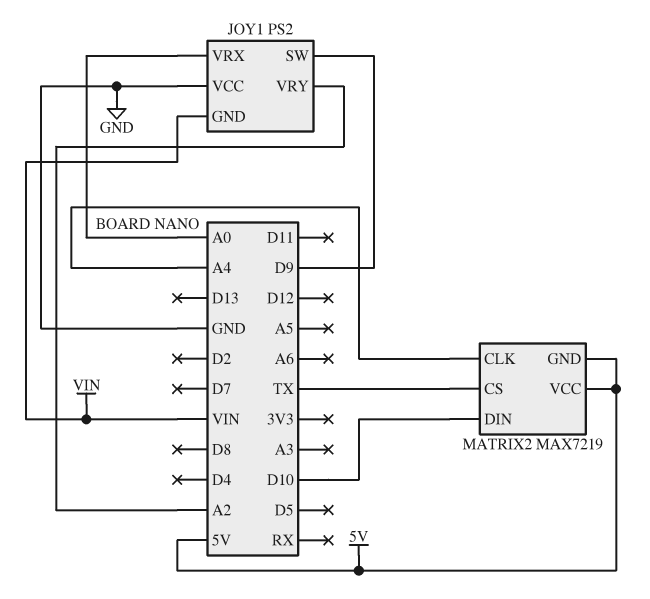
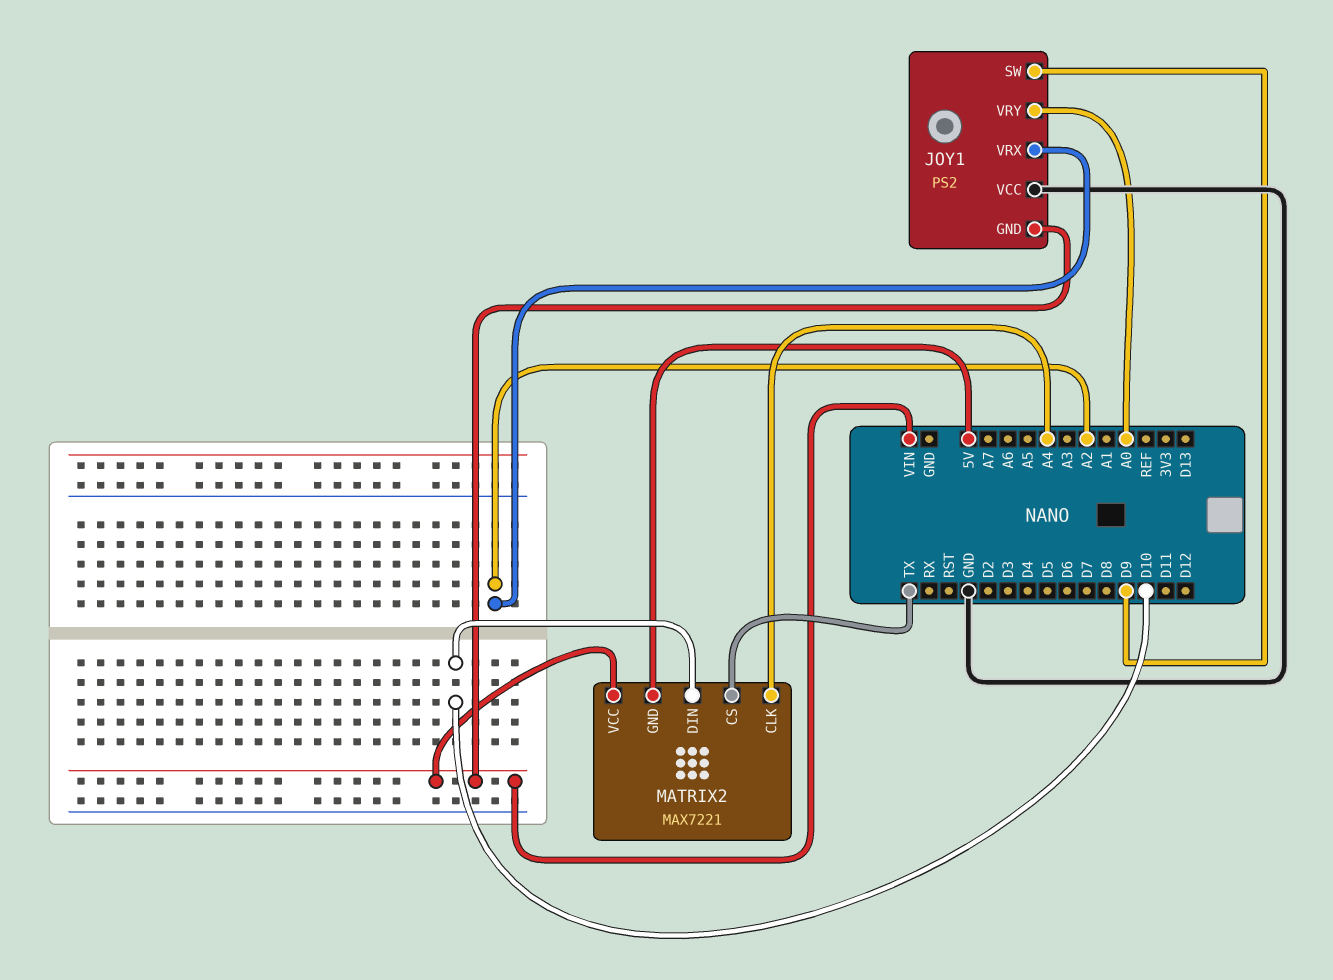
JOY1 pin VRX: A0 -> A2
JOY1 pin VRY: A2 -> A0
MATRIX2: MAX7219 -> MAX7221
MATRIX2 pin VCC: 5V -> VIN

